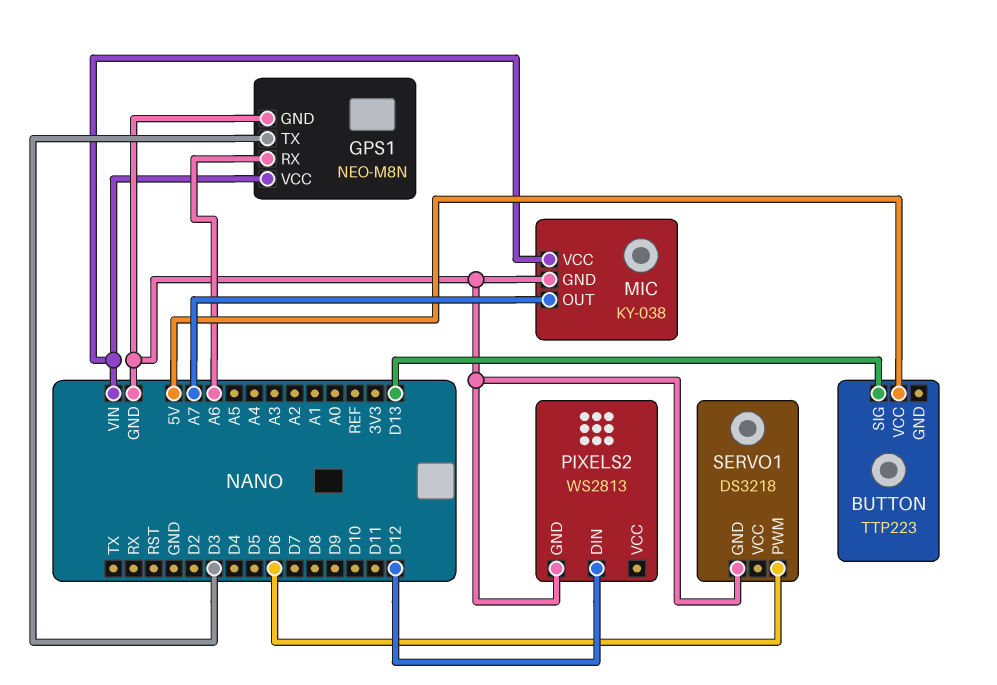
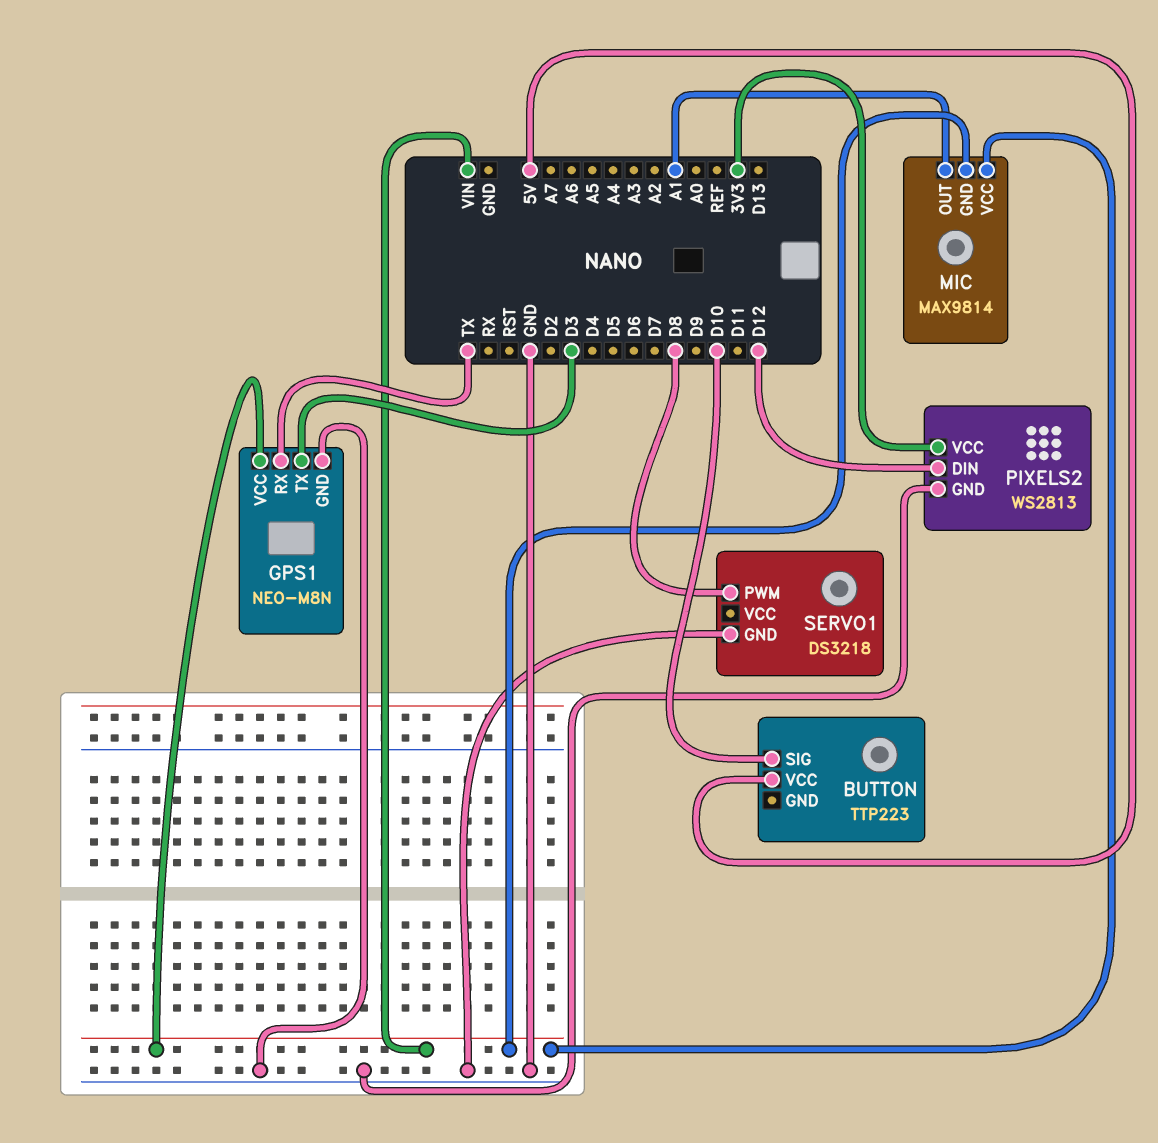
BUTTON pin SIG: D13 -> D10
GPS1 pin RX: A6 -> TX
MIC: KY-038 -> MAX9814
MIC pin GND: GND -> VIN
MIC pin OUT: A7 -> A1
PIXELS2 pin VCC: none -> 3V3
SERVO1 pin PWM: D6 -> D8

